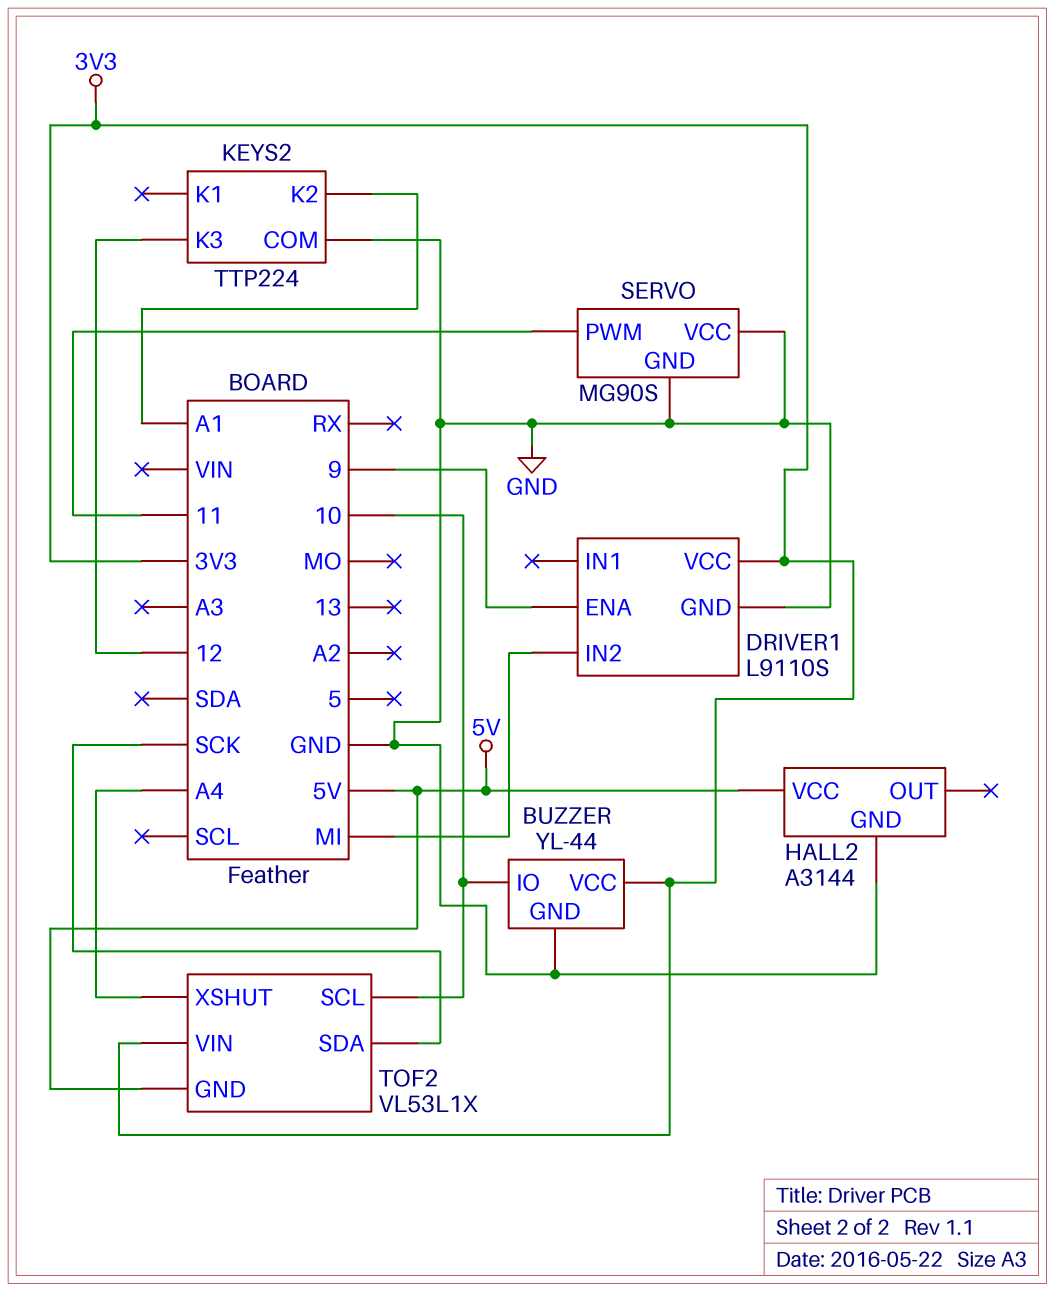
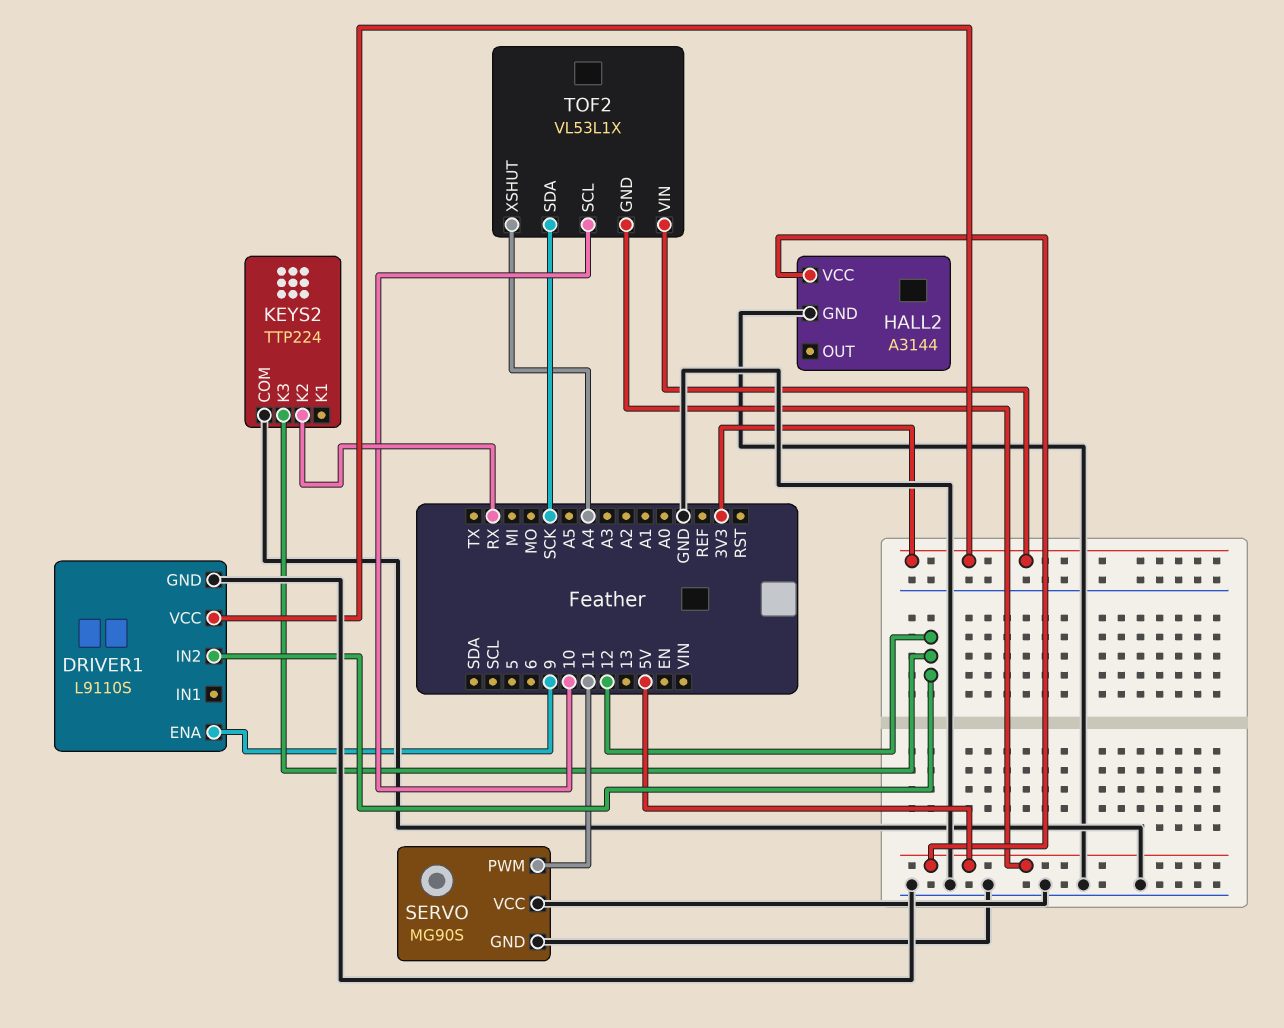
BUZZER: YL-44 -> none
BUZZER pin GND: GND -> none
BUZZER pin IO: 10 -> none
BUZZER pin VCC: 3V3 -> none
DRIVER1 pin IN2: MI -> 12
KEYS2 pin K2: A1 -> RX

